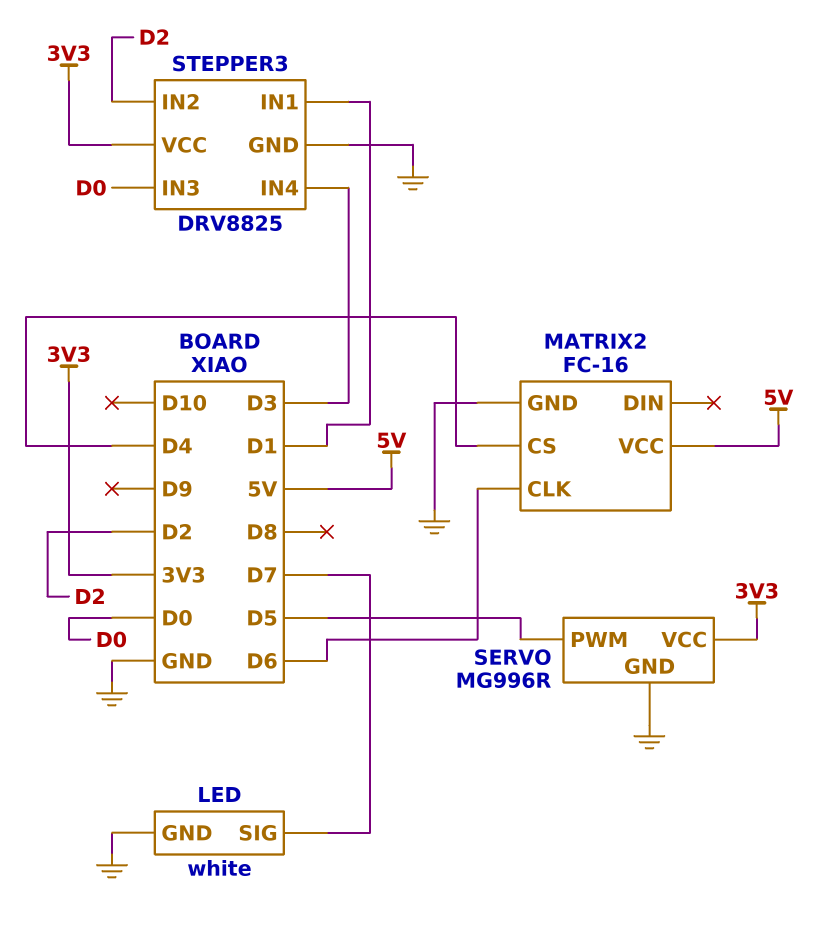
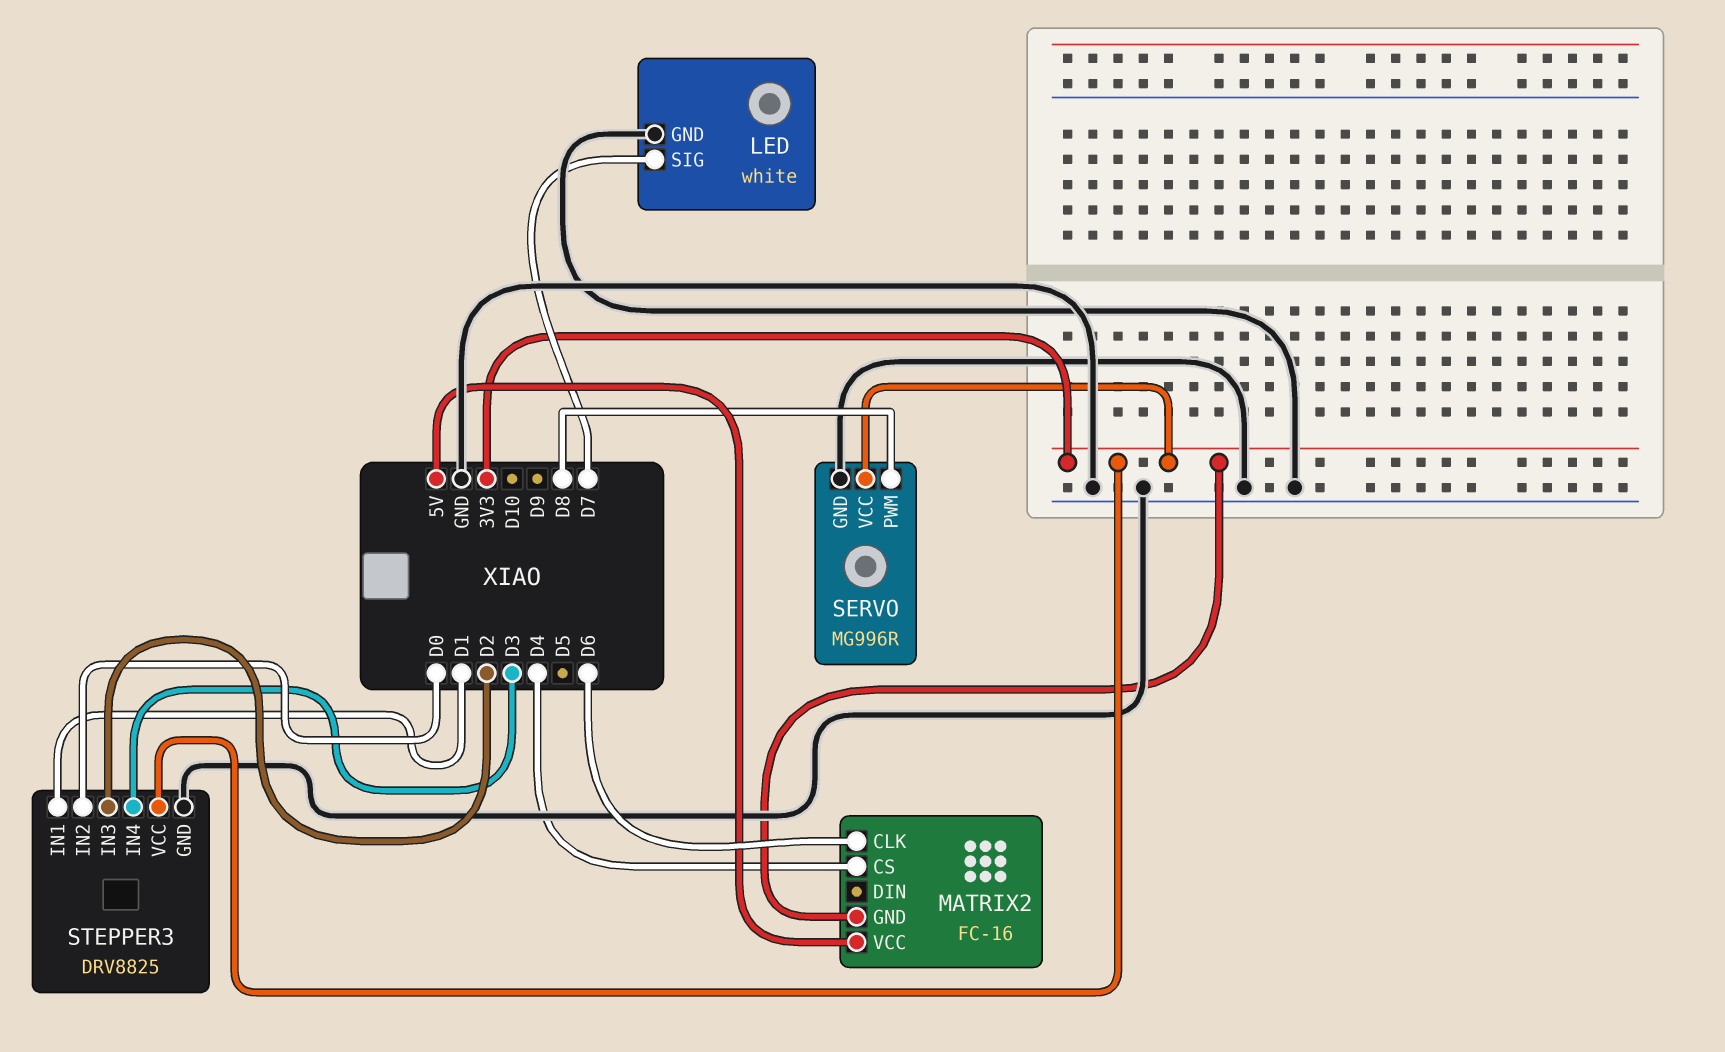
MATRIX2 pin GND: GND -> 3V3
SERVO pin PWM: D5 -> D8
STEPPER3 pin IN2: D2 -> D0
STEPPER3 pin IN3: D0 -> D2

